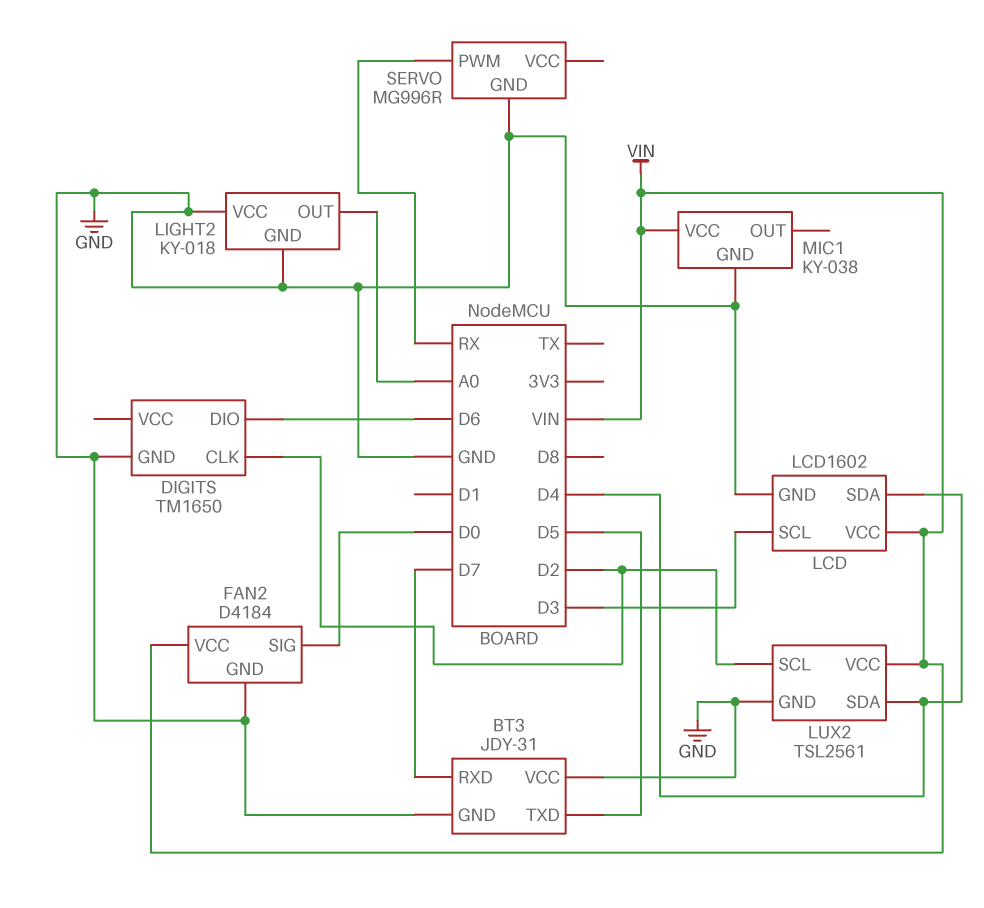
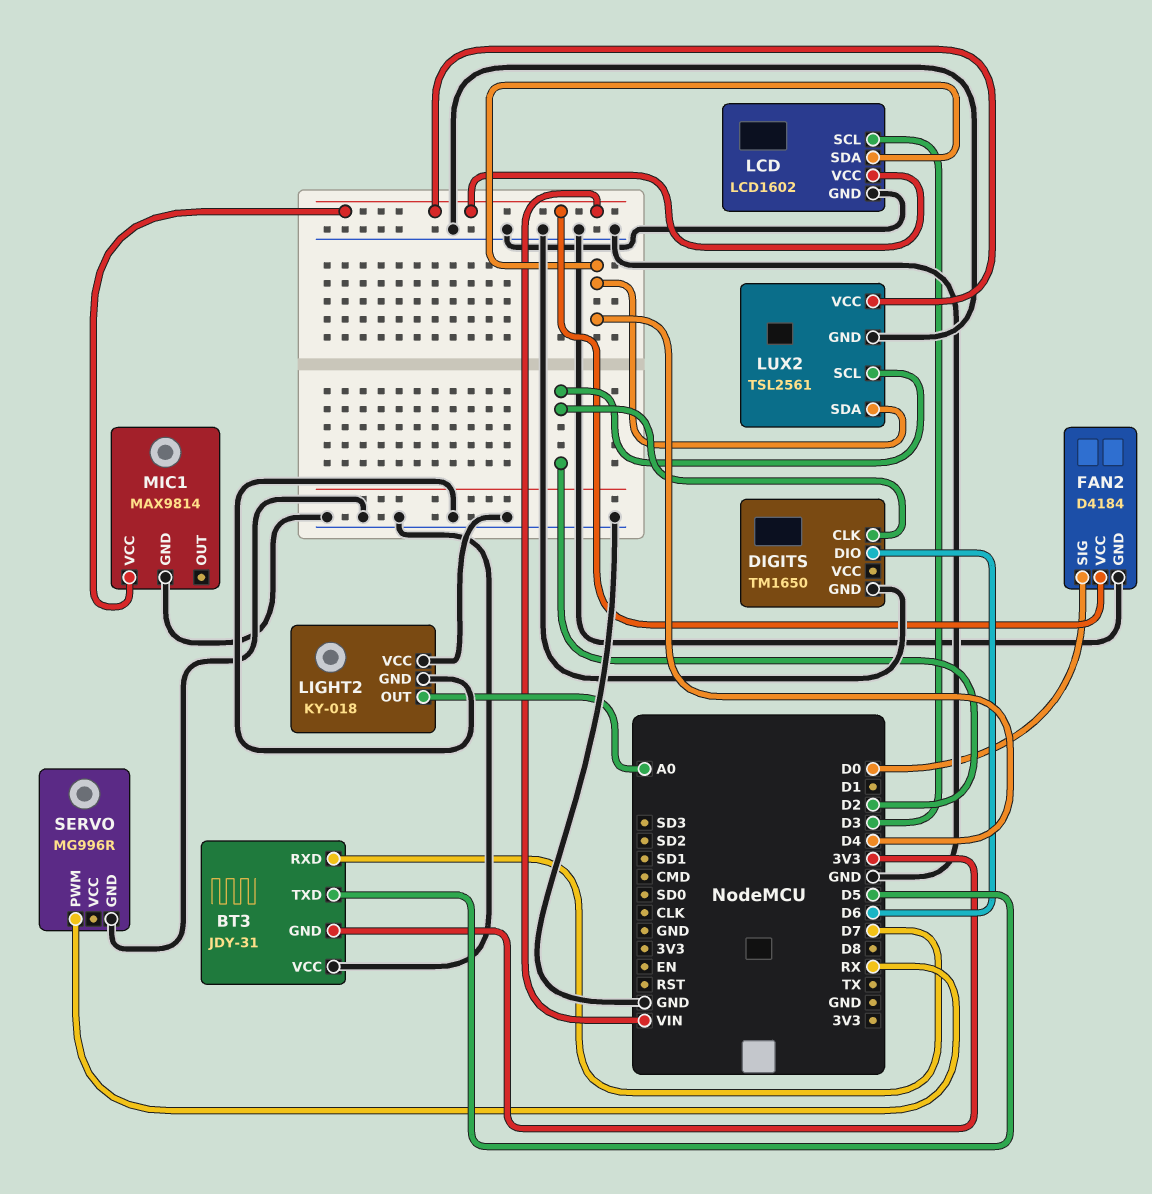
BT3 pin GND: GND -> 3V3
MIC1: KY-038 -> MAX9814

